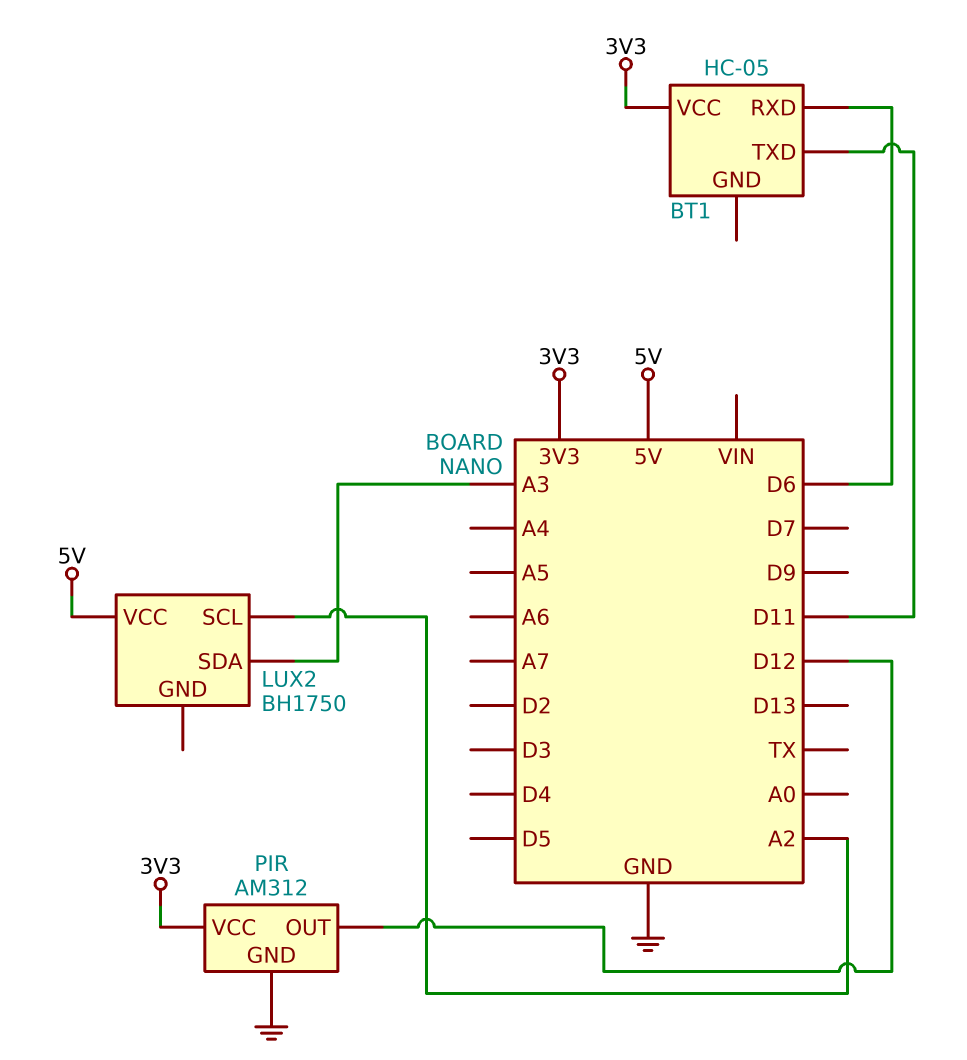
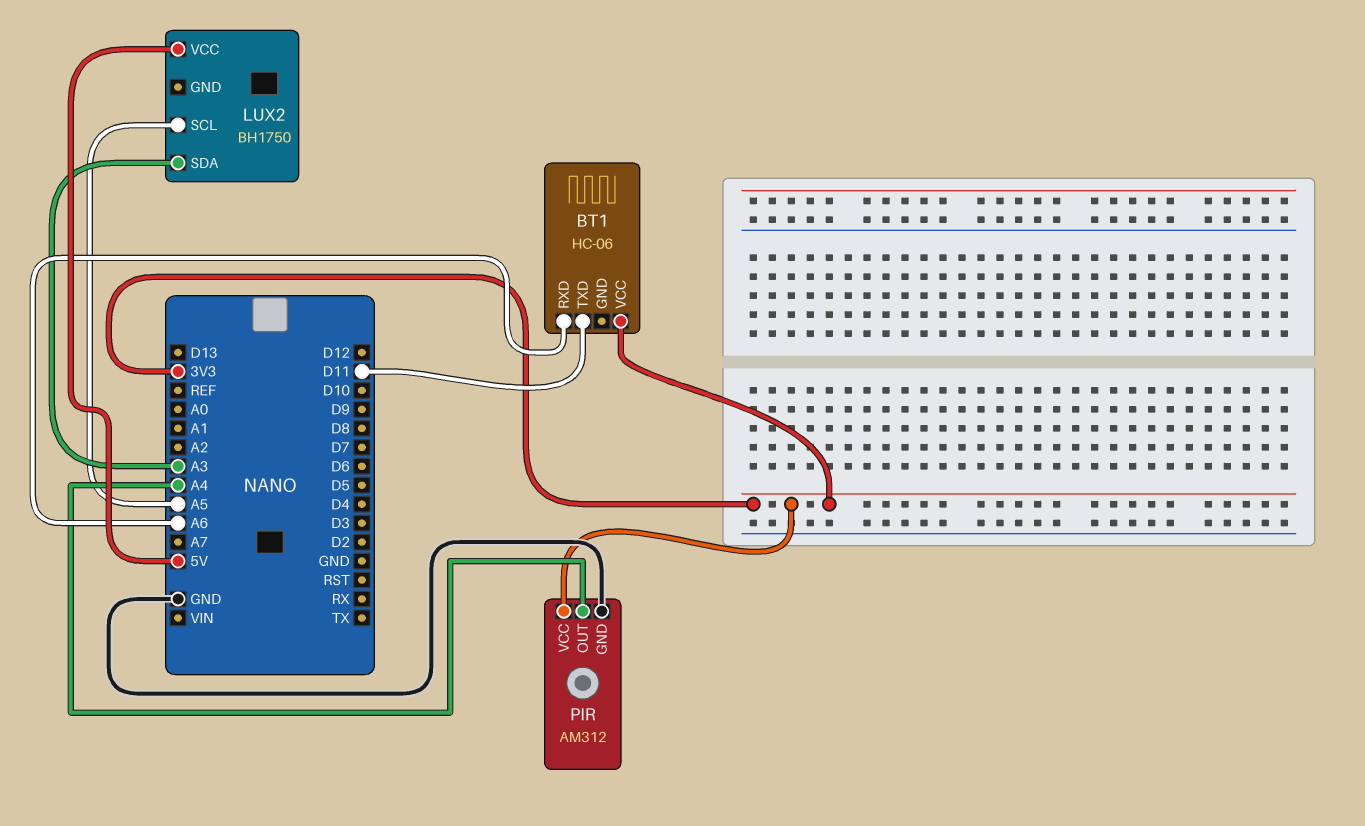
BT1: HC-05 -> HC-06
BT1 pin RXD: D6 -> A6
LUX2 pin SCL: A2 -> A5
PIR pin OUT: D12 -> A4

